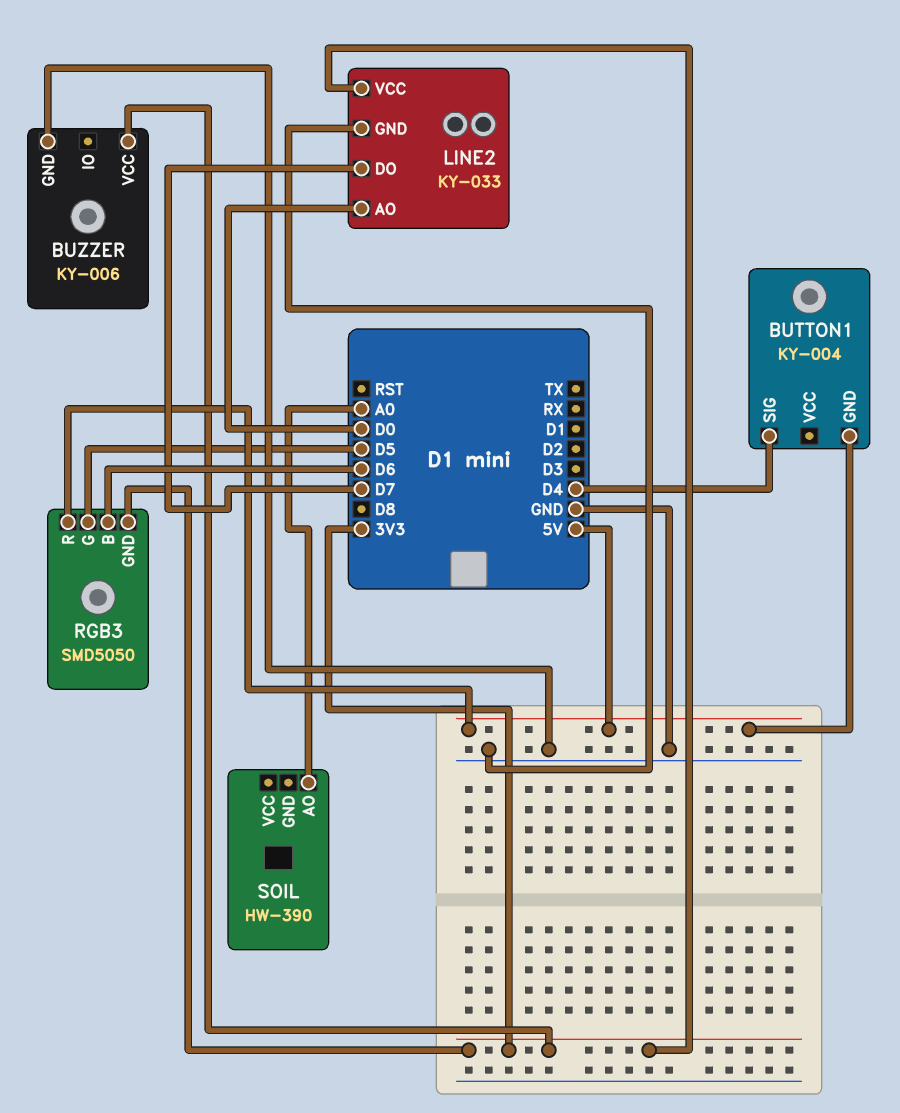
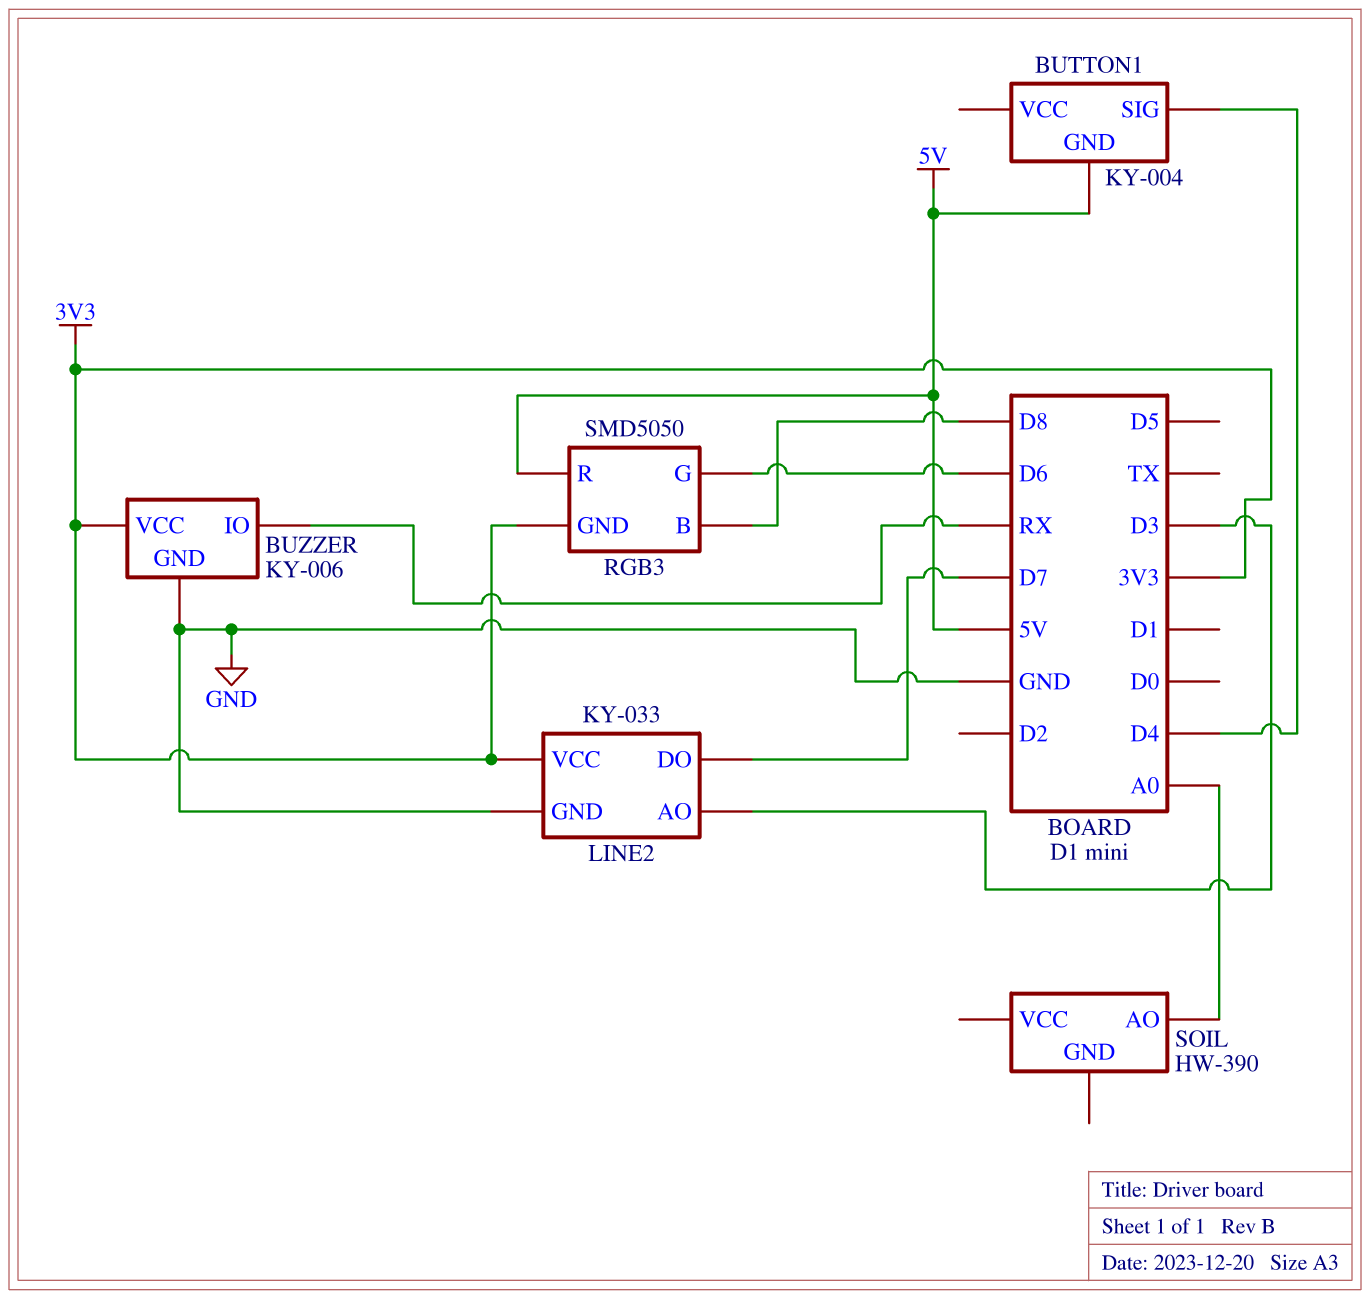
BUZZER pin IO: none -> RX
LINE2 pin AO: D0 -> D3
RGB3 pin B: D6 -> D8
RGB3 pin G: D5 -> D6

